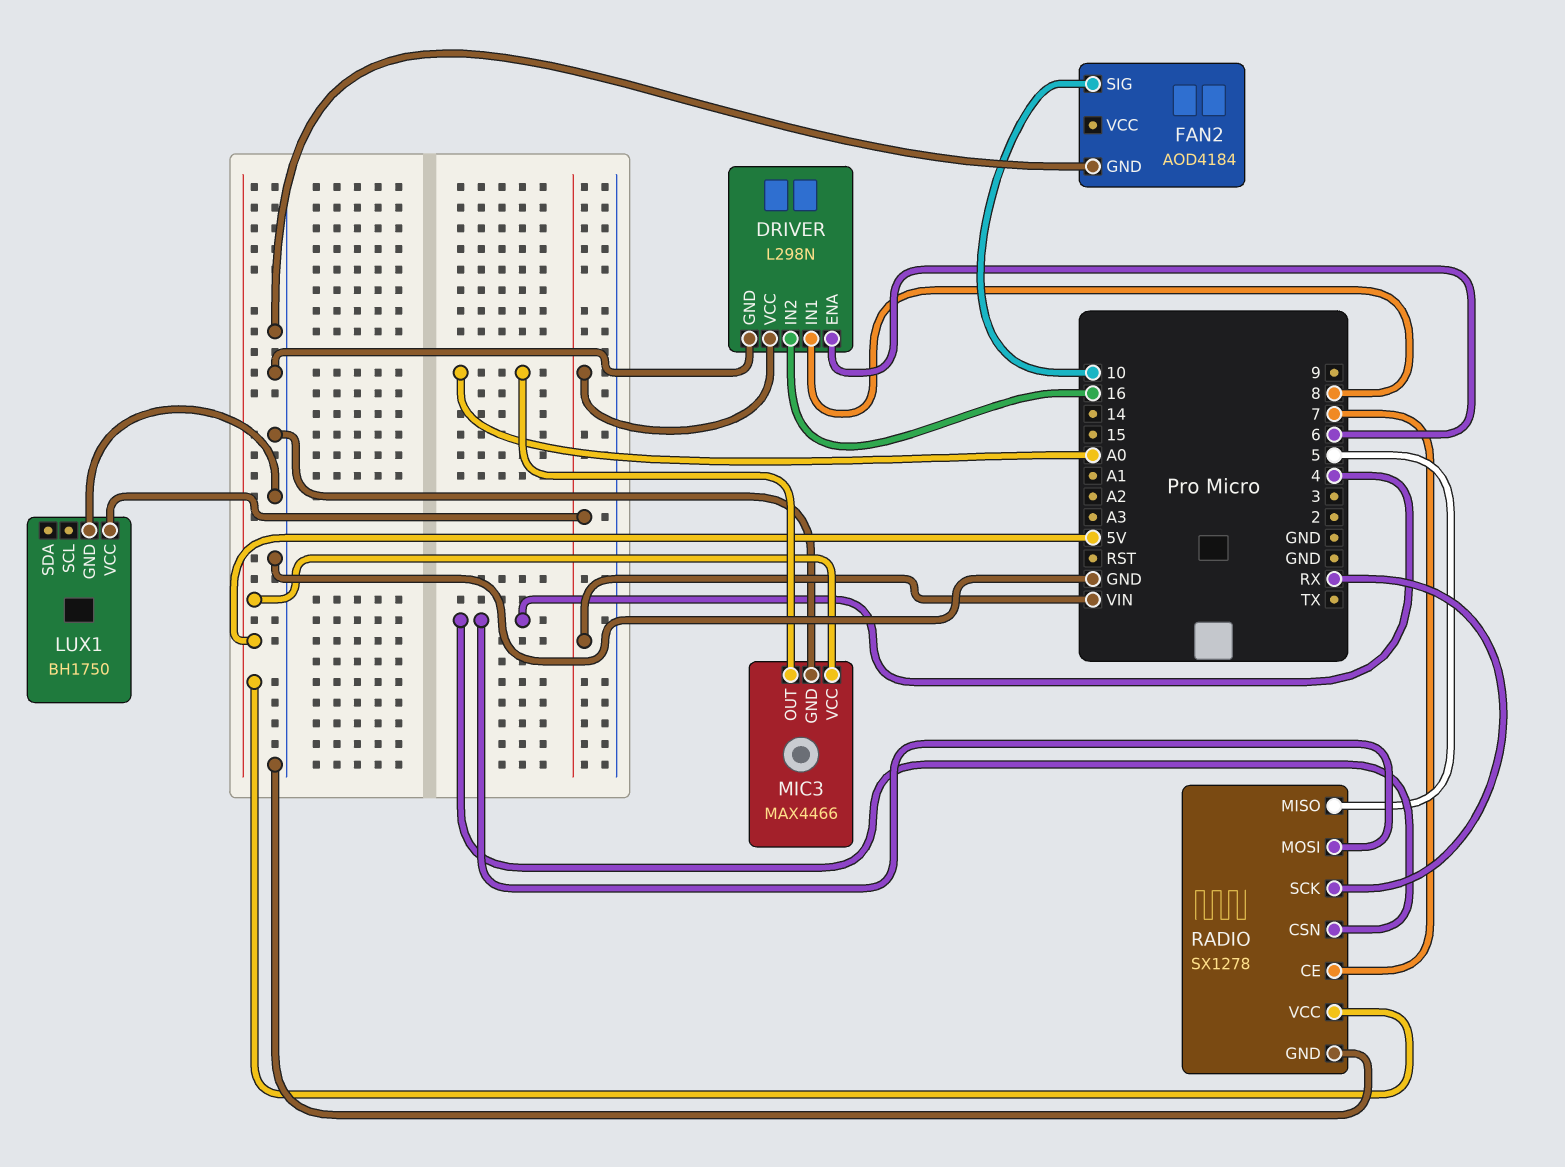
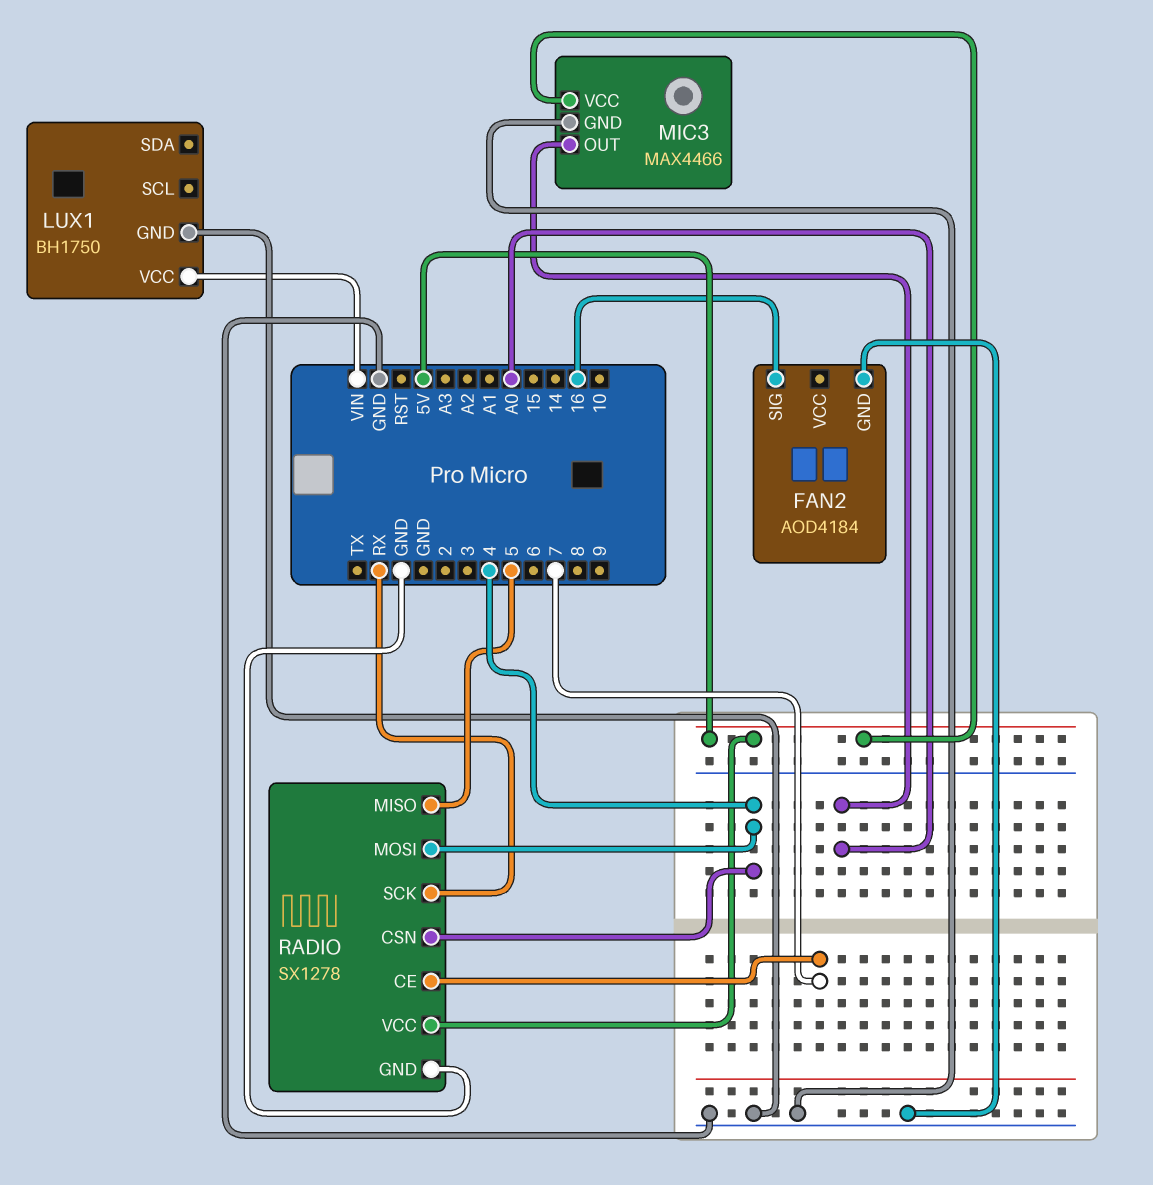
DRIVER: L298N -> none
DRIVER pin ENA: 6 -> none
DRIVER pin GND: GND -> none
DRIVER pin IN1: 8 -> none
DRIVER pin IN2: 16 -> none
DRIVER pin VCC: VIN -> none
FAN2 pin SIG: 10 -> 16

